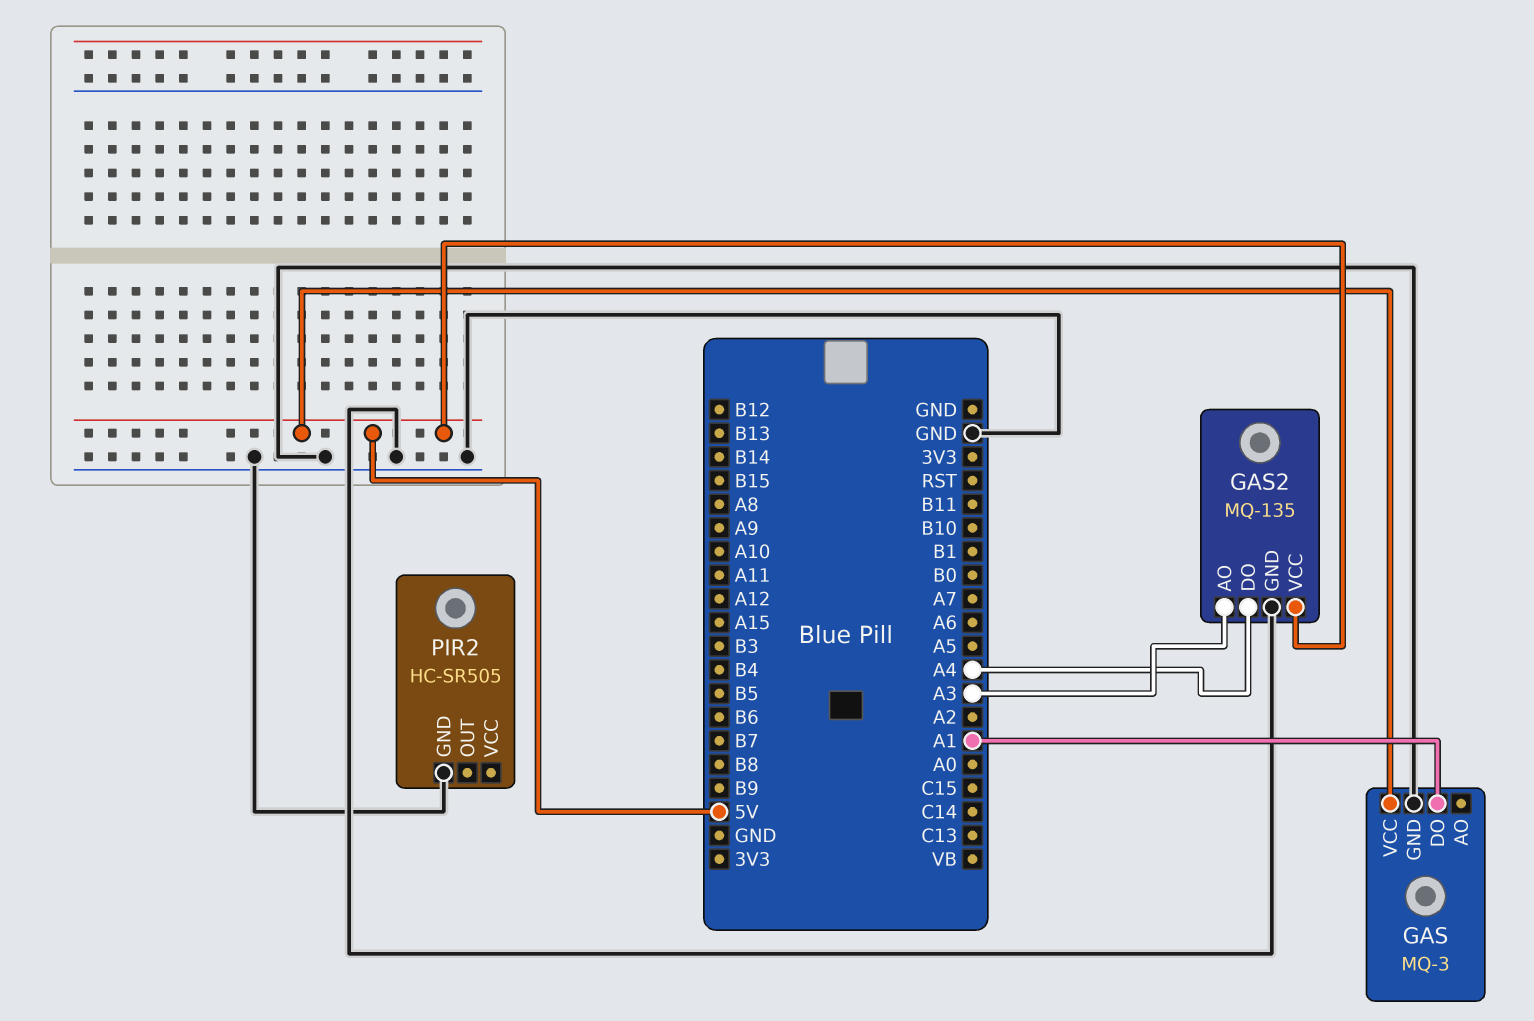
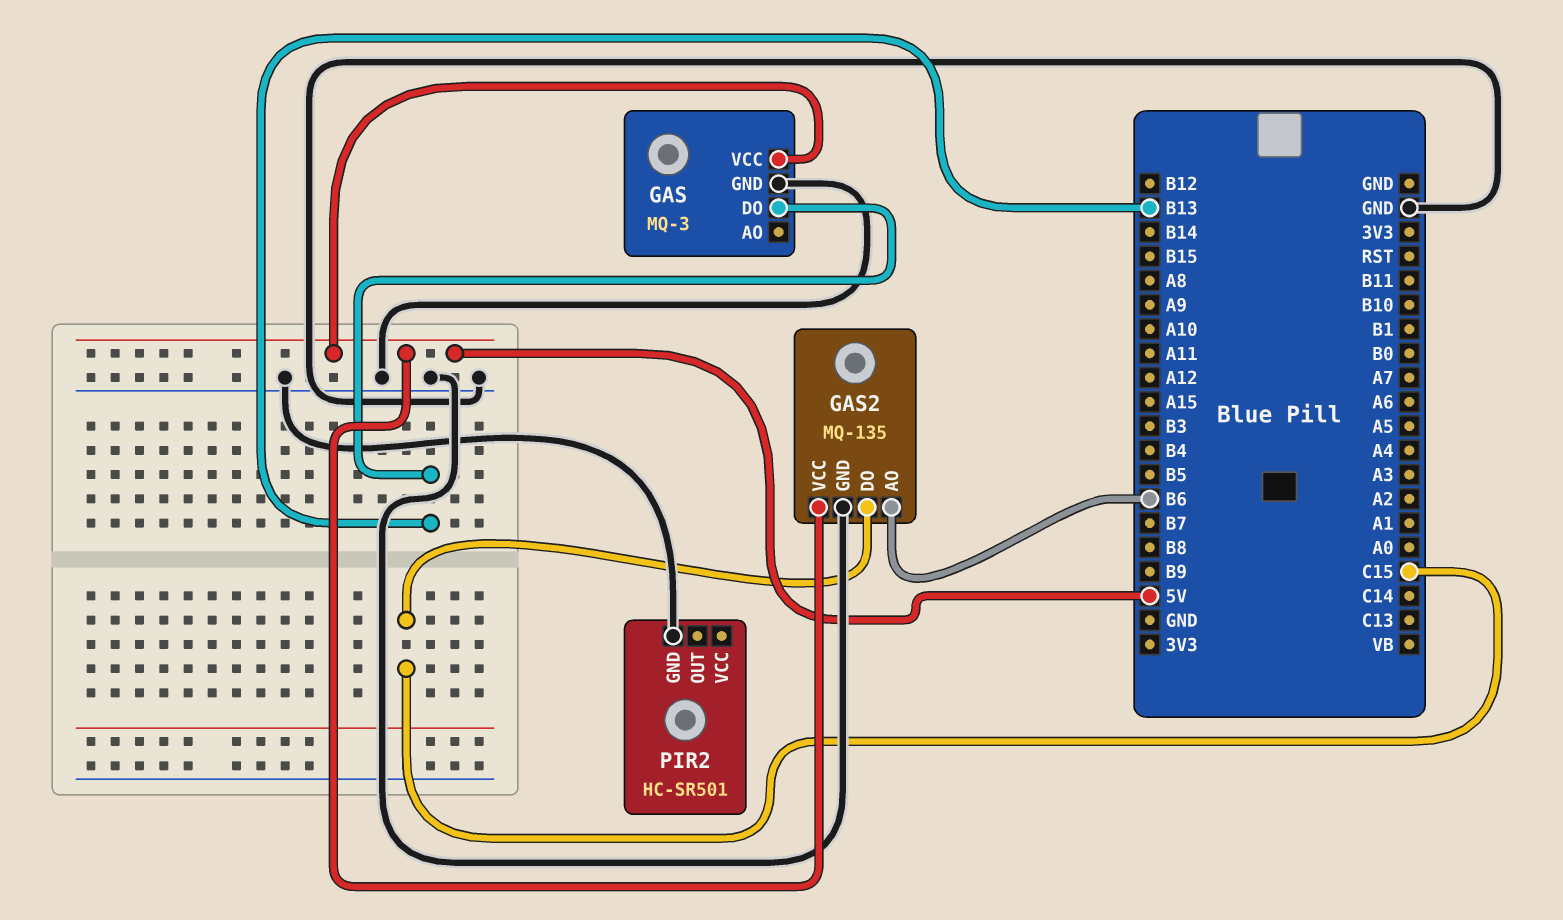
GAS pin DO: A1 -> B13
GAS2 pin AO: A3 -> B6
GAS2 pin DO: A4 -> C15
PIR2: HC-SR505 -> HC-SR501

